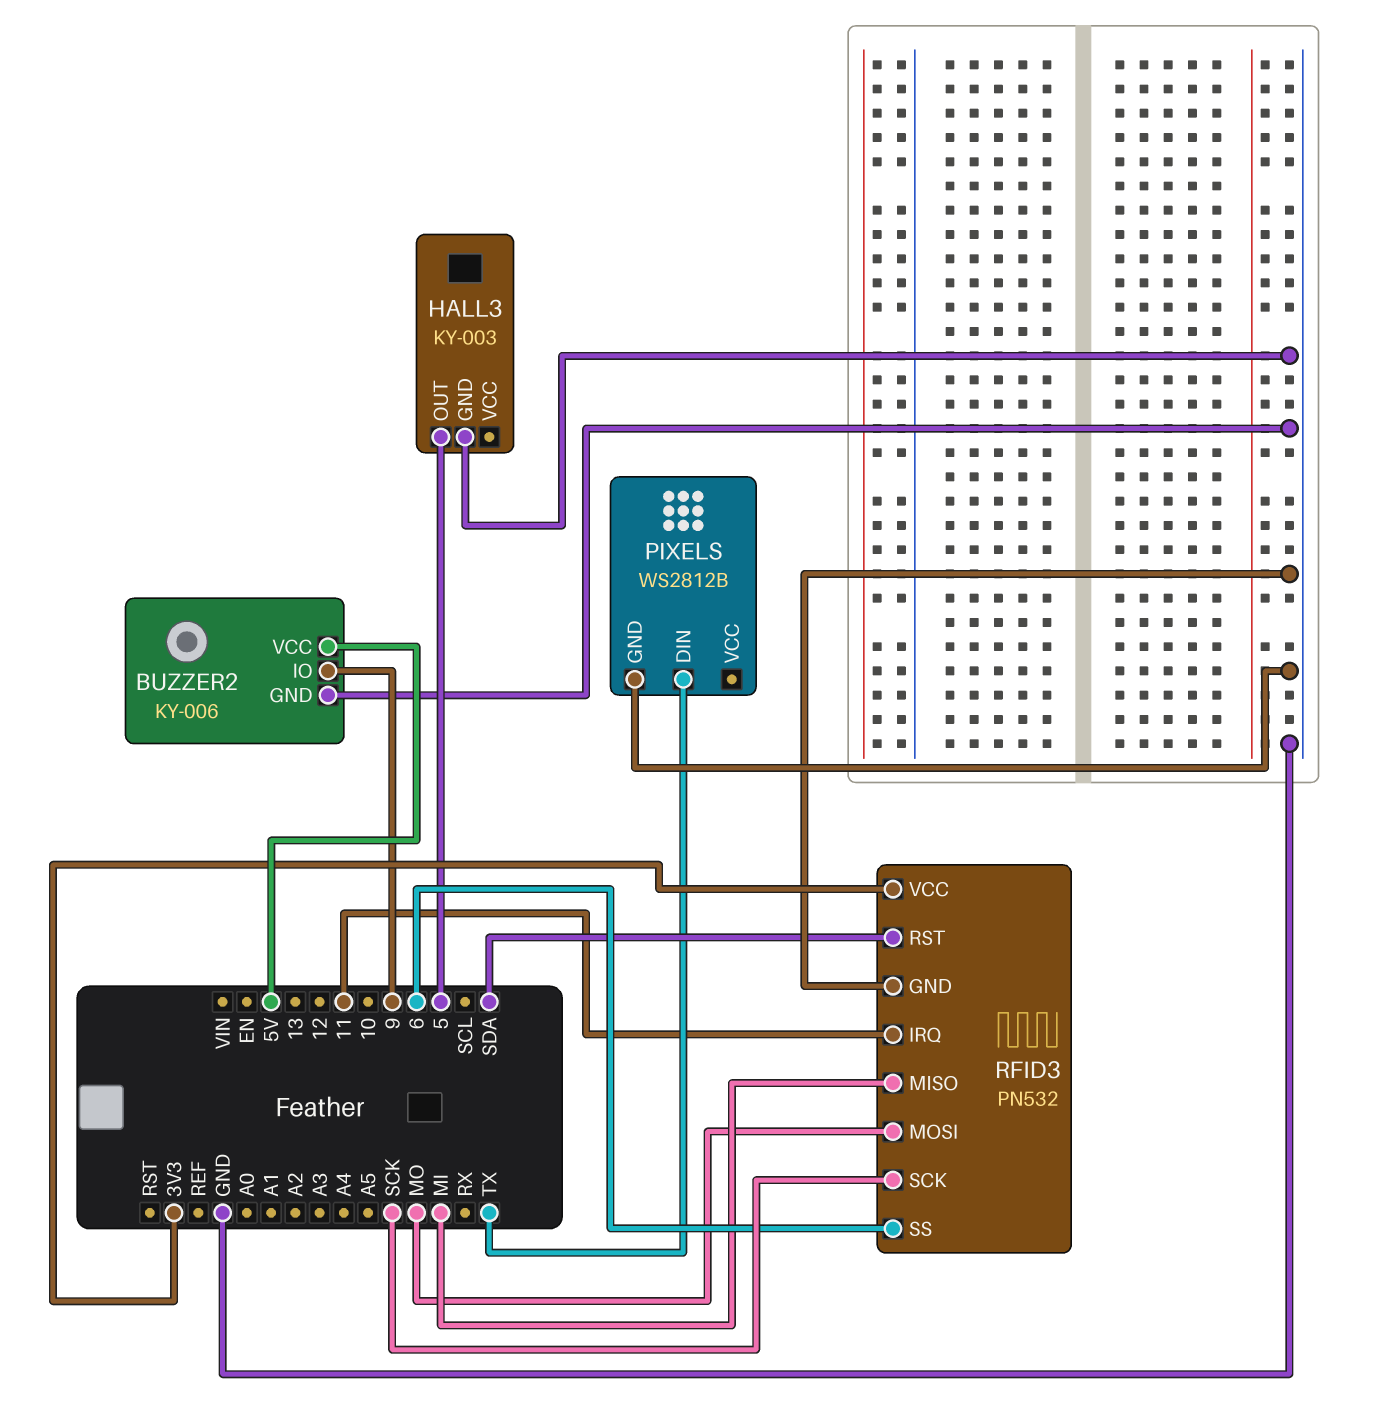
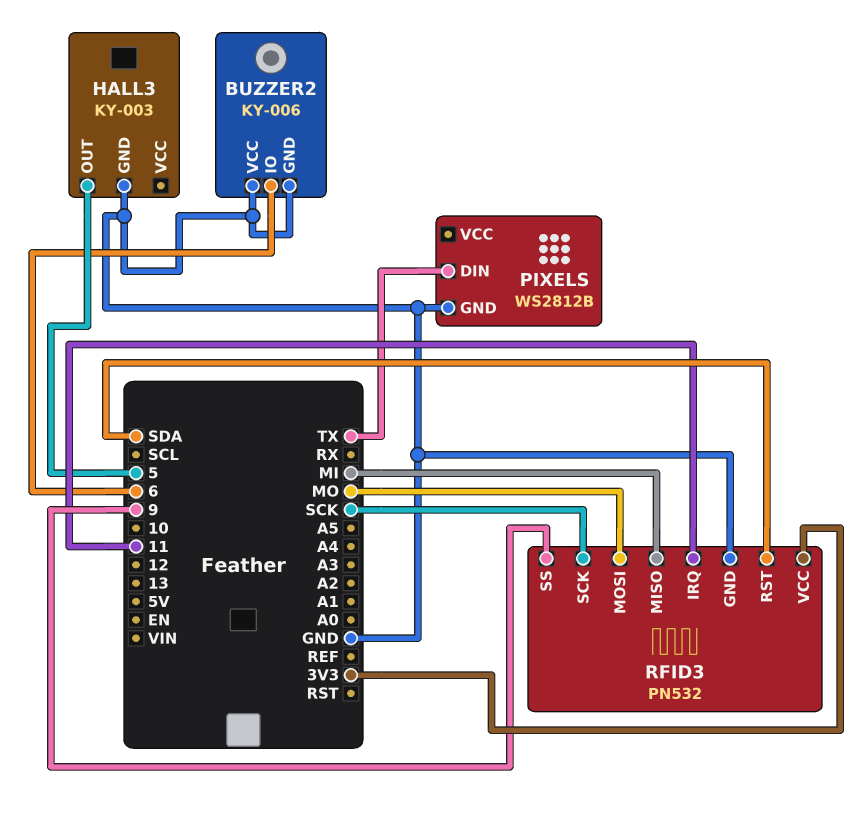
BUZZER2 pin IO: 9 -> 6
BUZZER2 pin VCC: 5V -> GND
RFID3 pin SS: 6 -> 9

